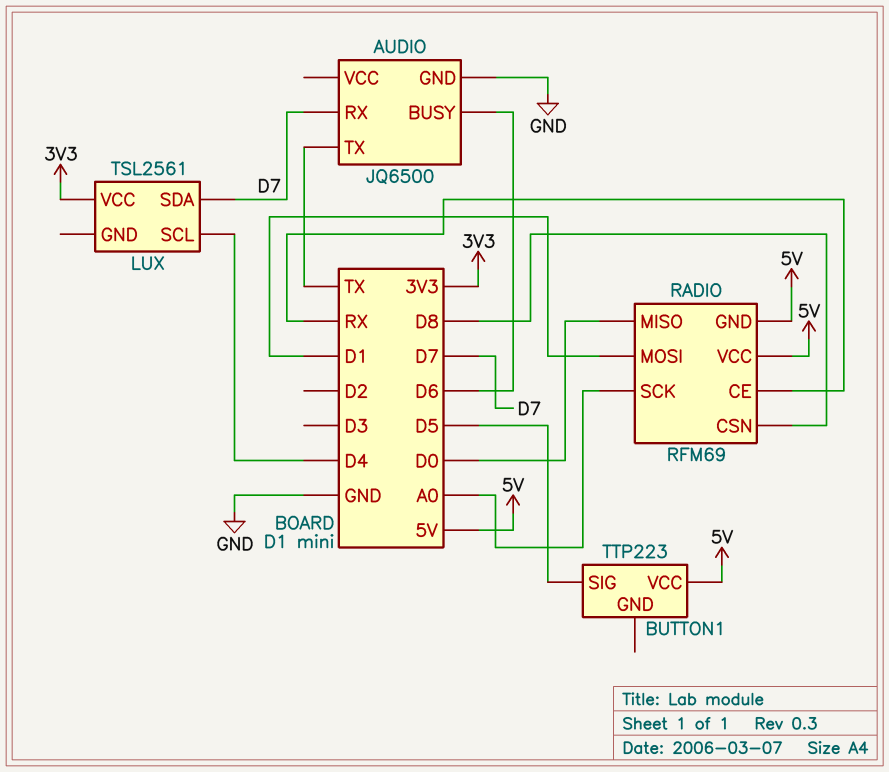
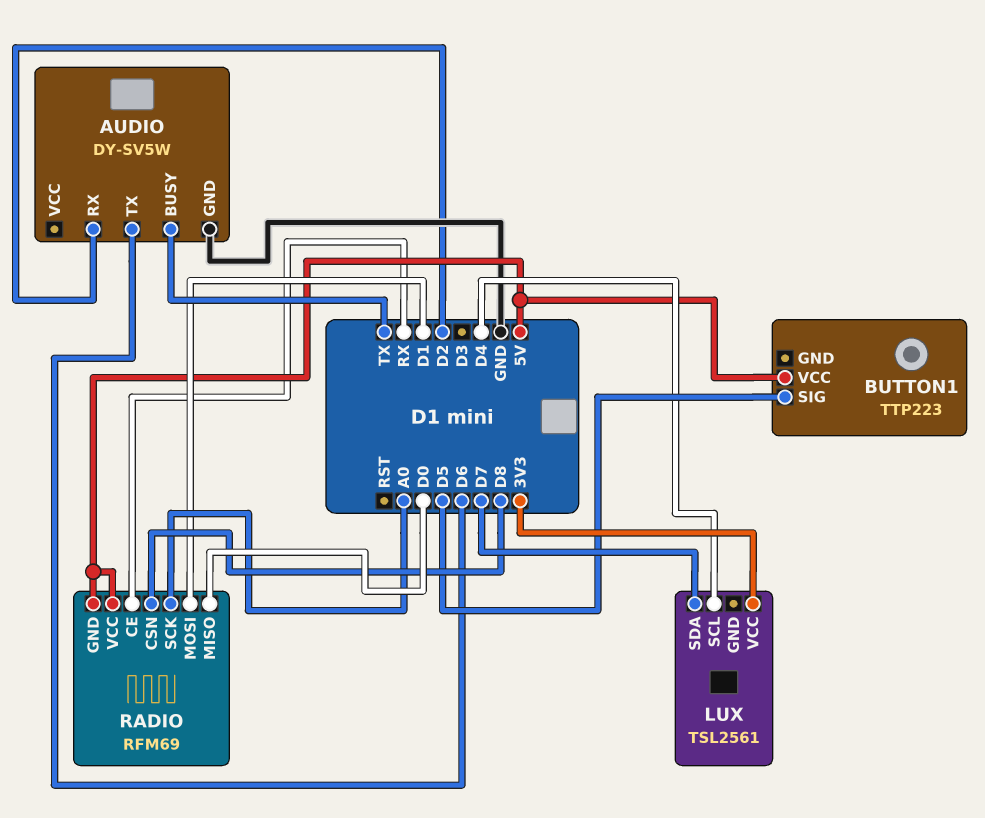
AUDIO: JQ6500 -> DY-SV5W
AUDIO pin BUSY: D6 -> TX
AUDIO pin RX: D7 -> D2
AUDIO pin TX: TX -> D6

